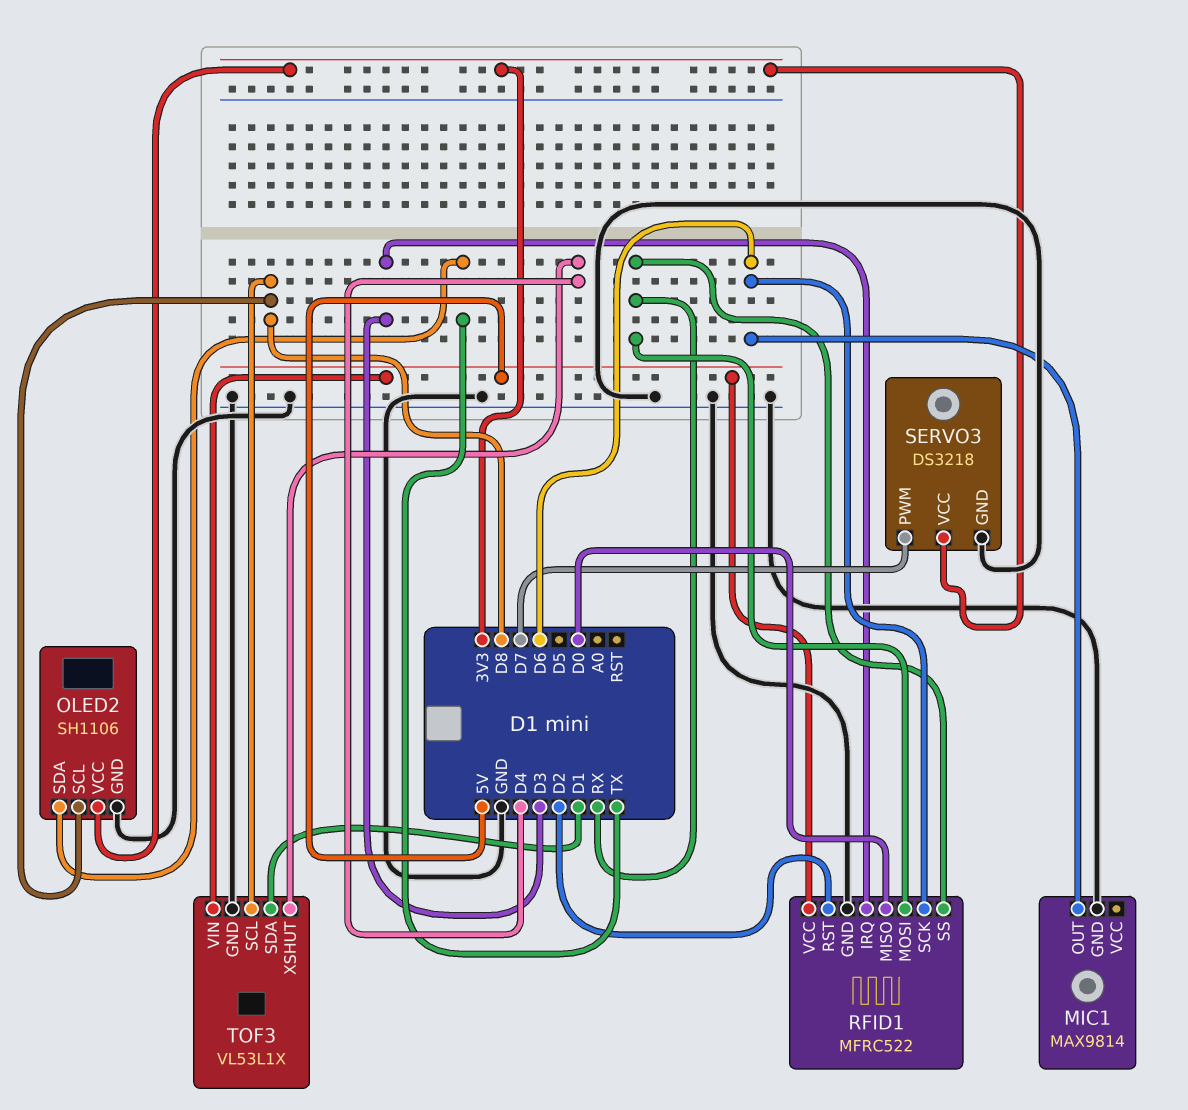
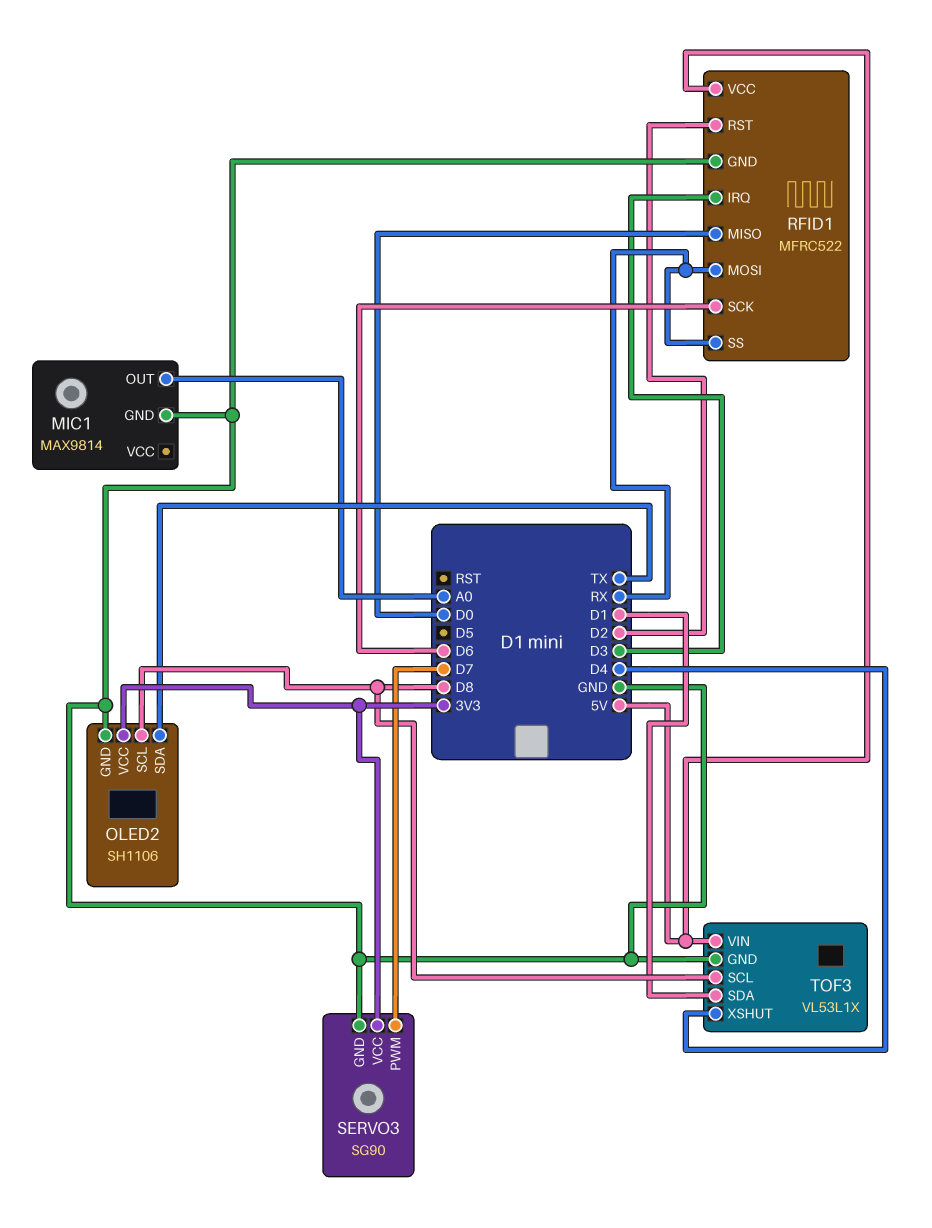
MIC1 pin OUT: D6 -> A0
SERVO3: DS3218 -> SG90

